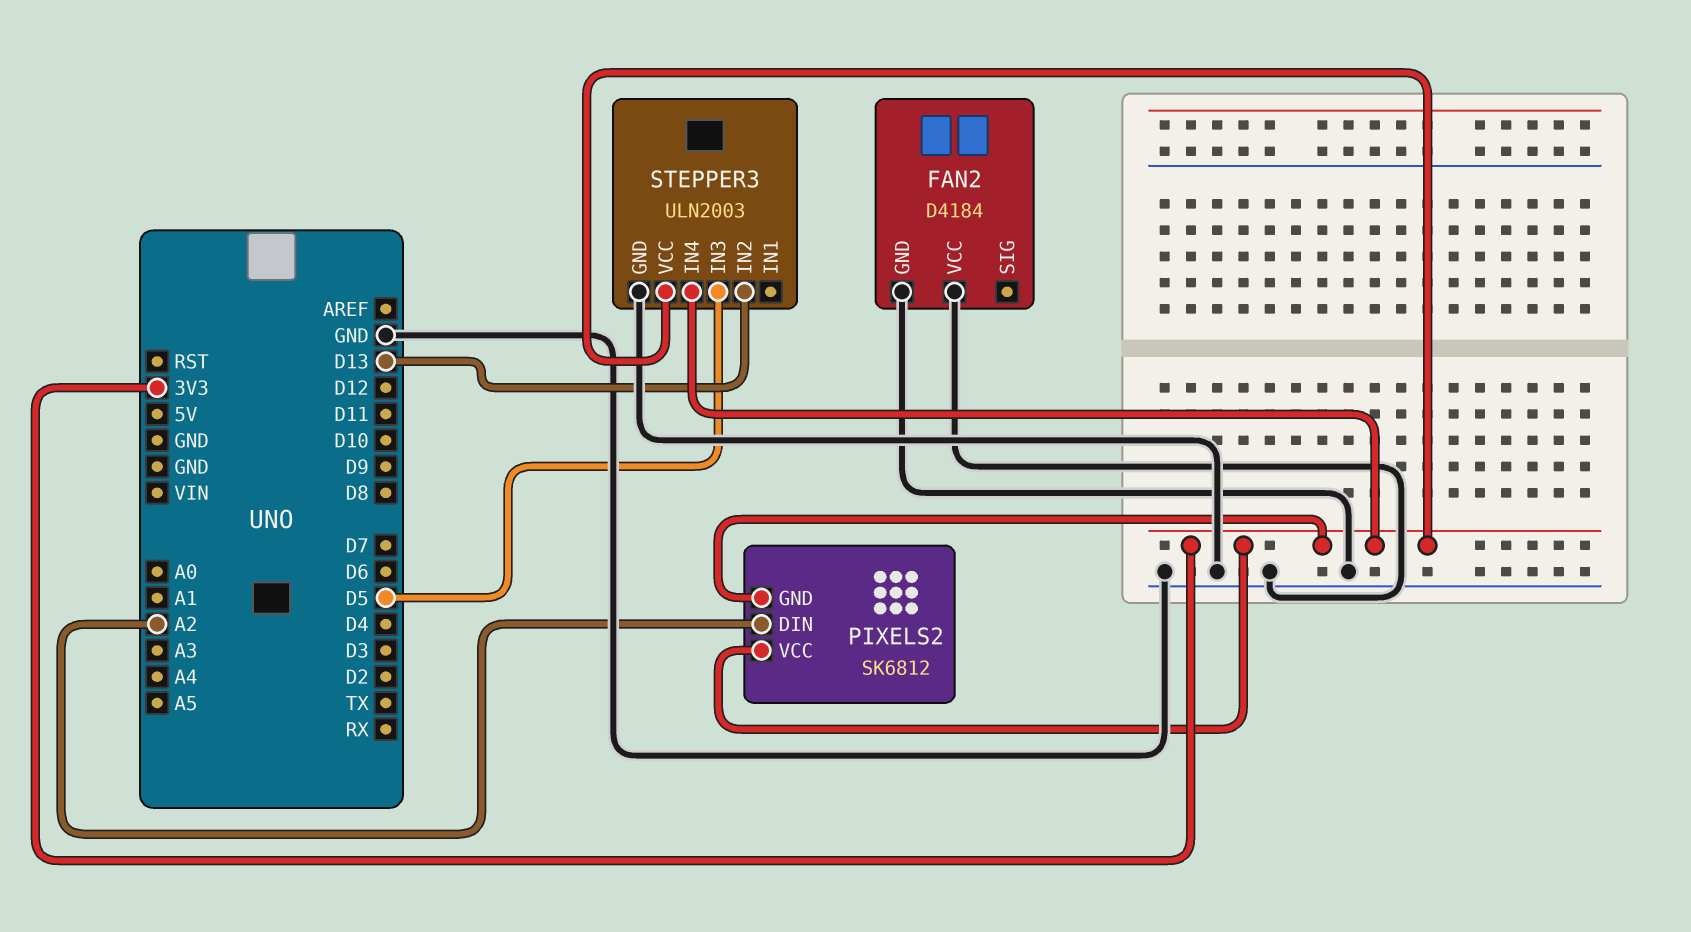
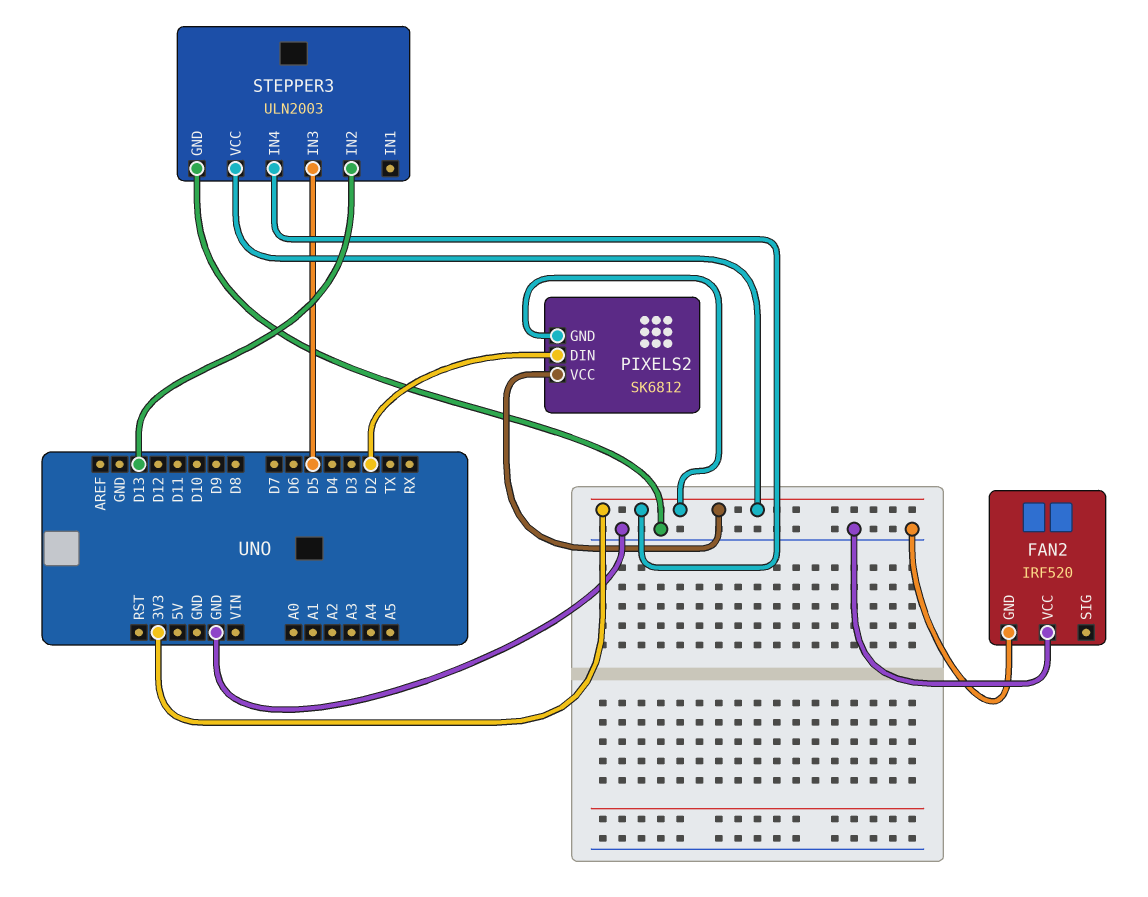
FAN2: D4184 -> IRF520
PIXELS2 pin DIN: A2 -> D2

